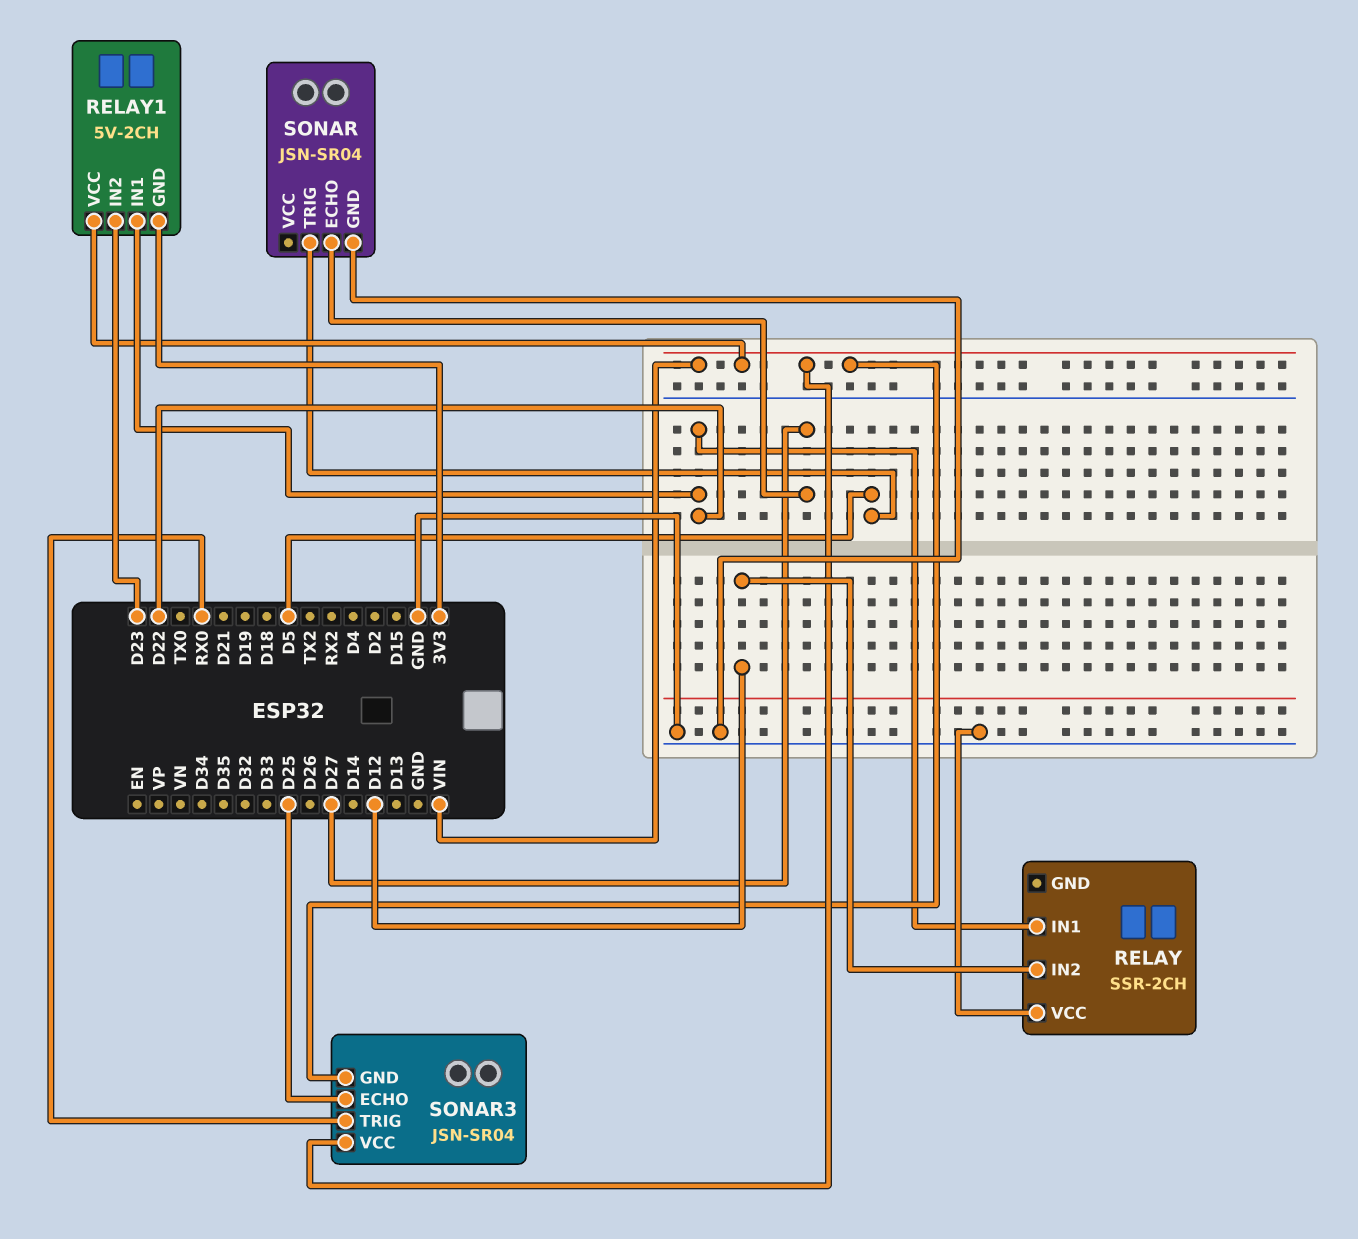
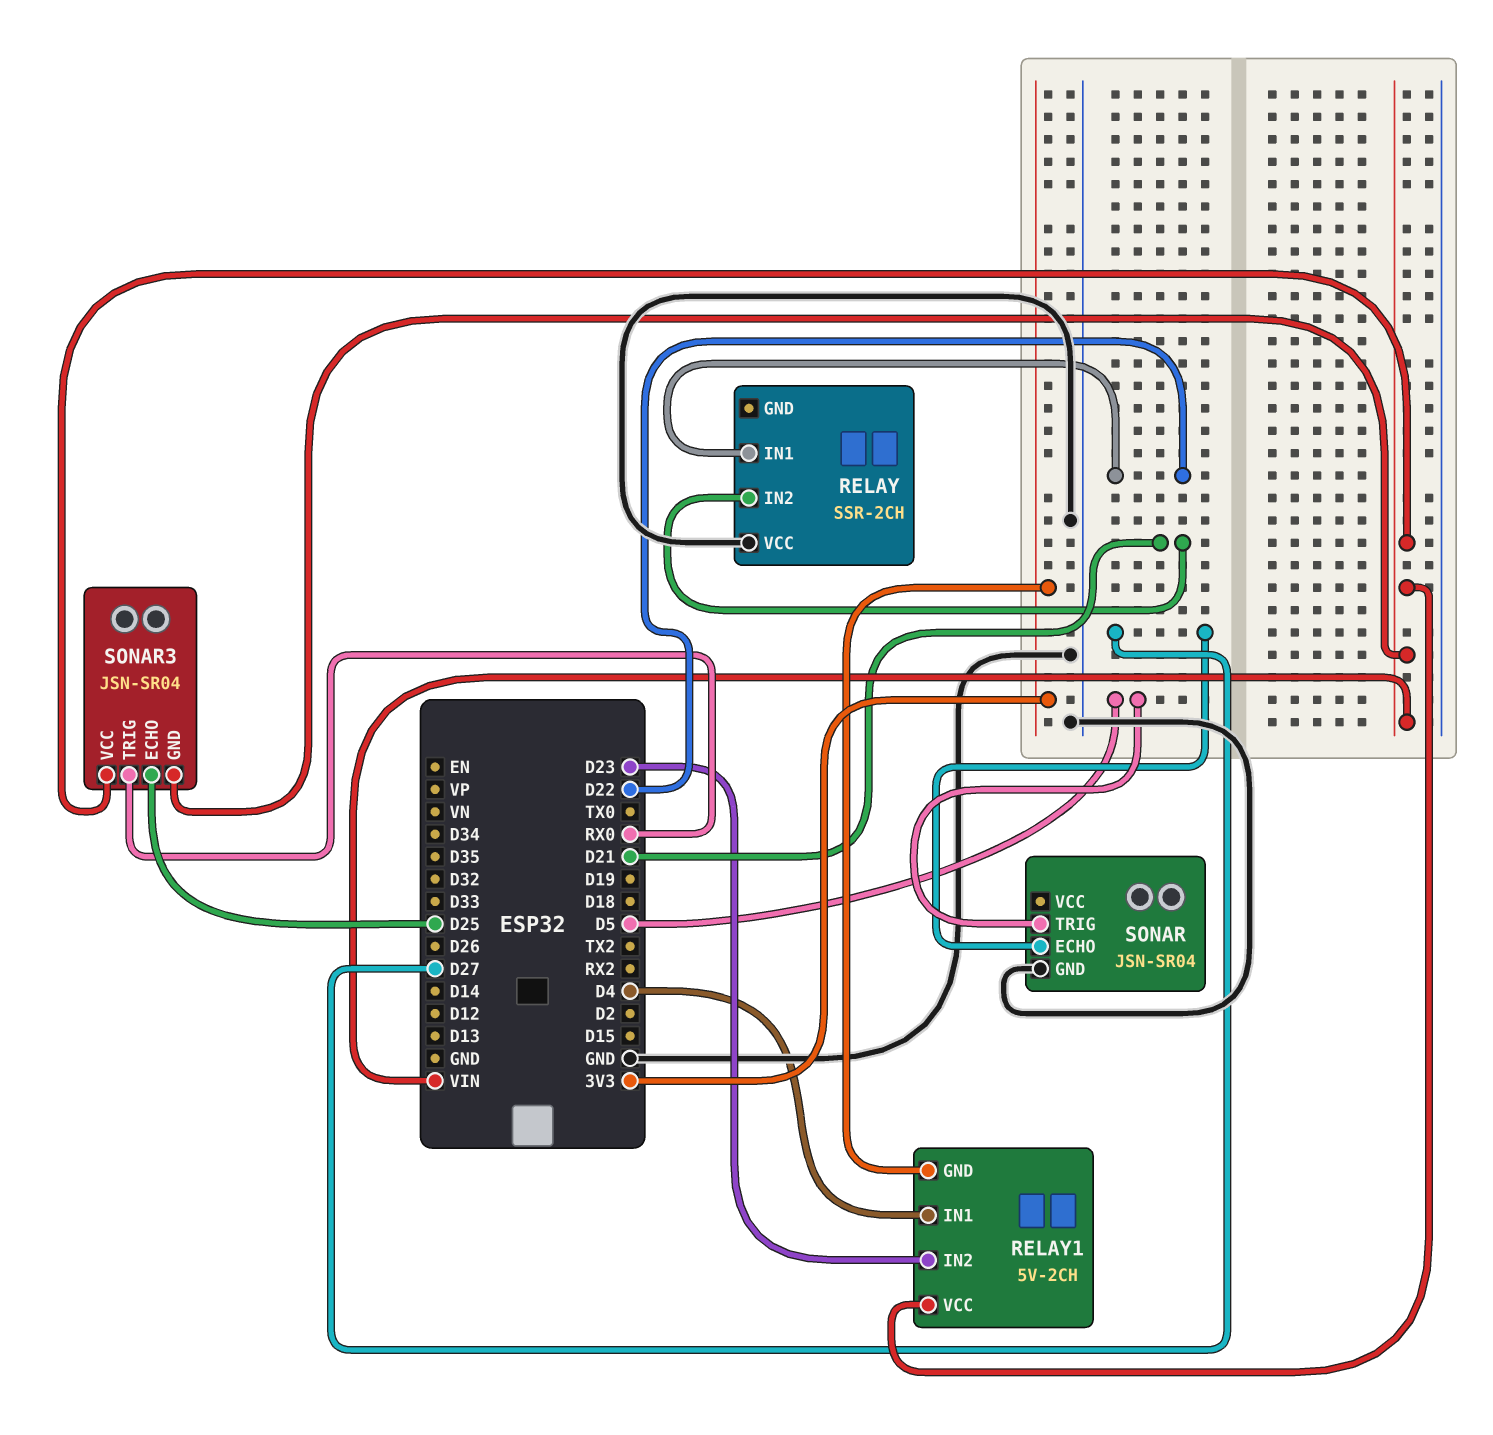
RELAY pin IN2: D12 -> D21
RELAY1 pin IN1: D22 -> D4

